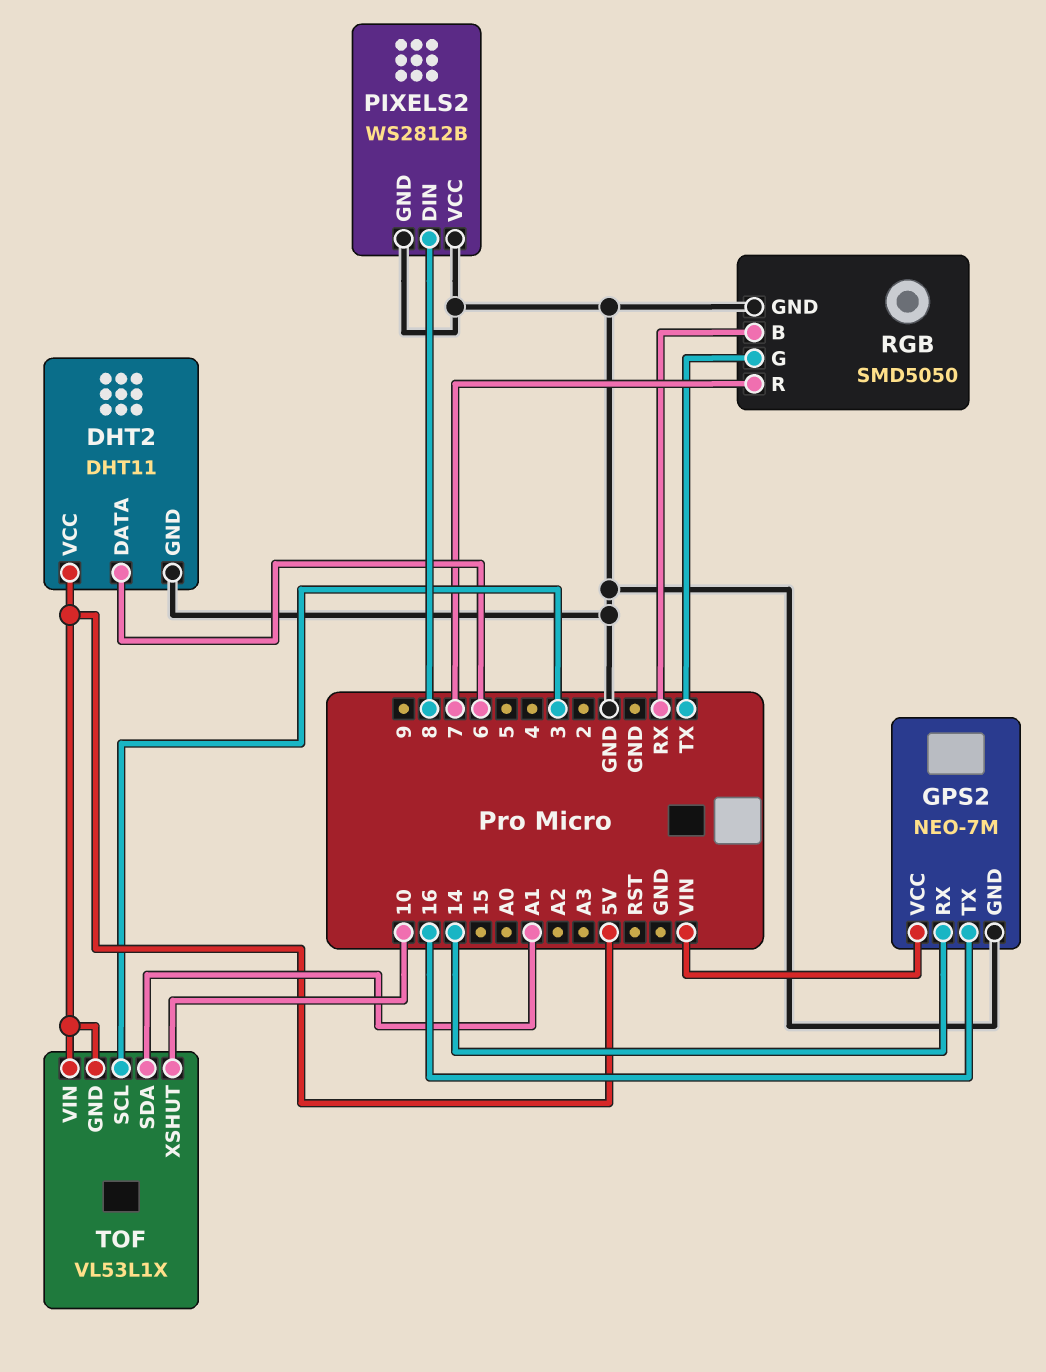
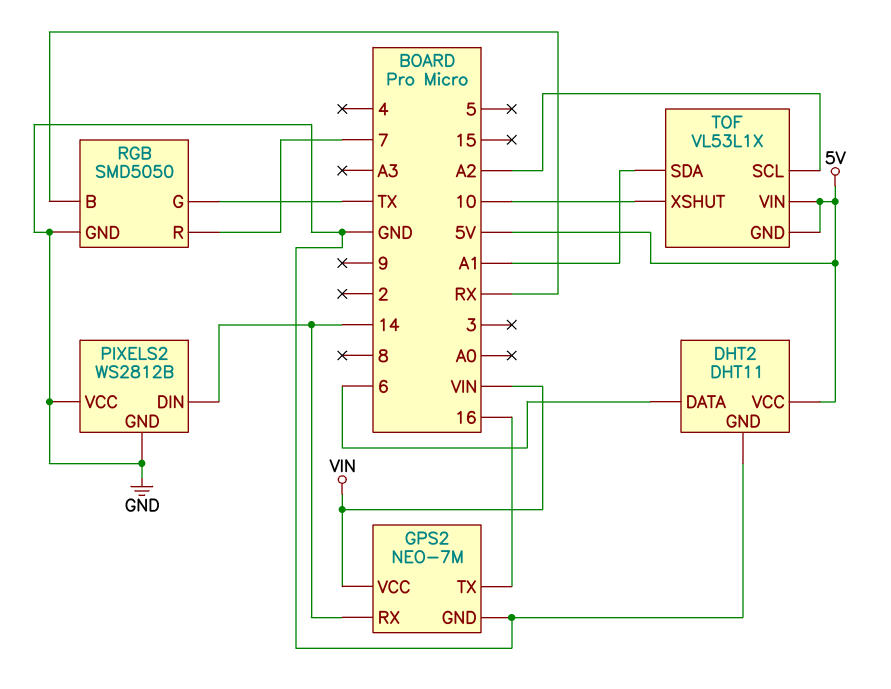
PIXELS2 pin DIN: 8 -> 14
TOF pin SCL: 3 -> A2

